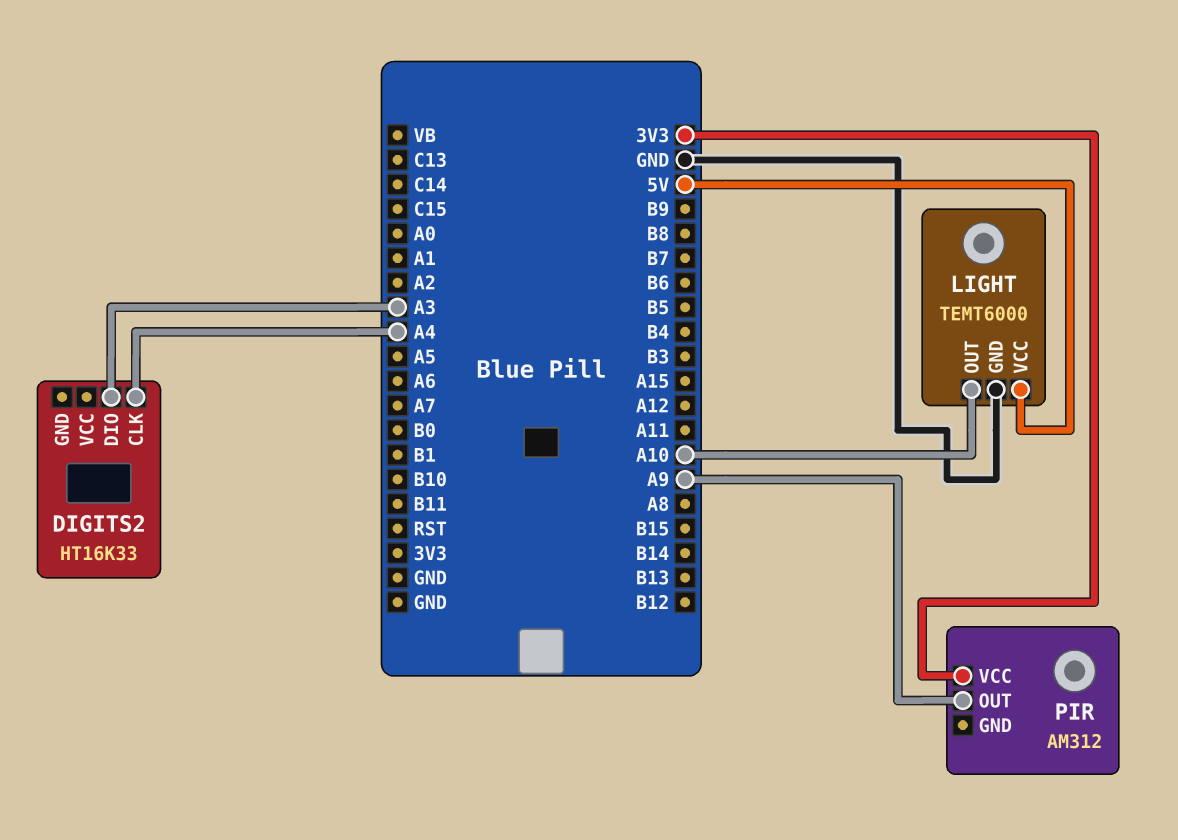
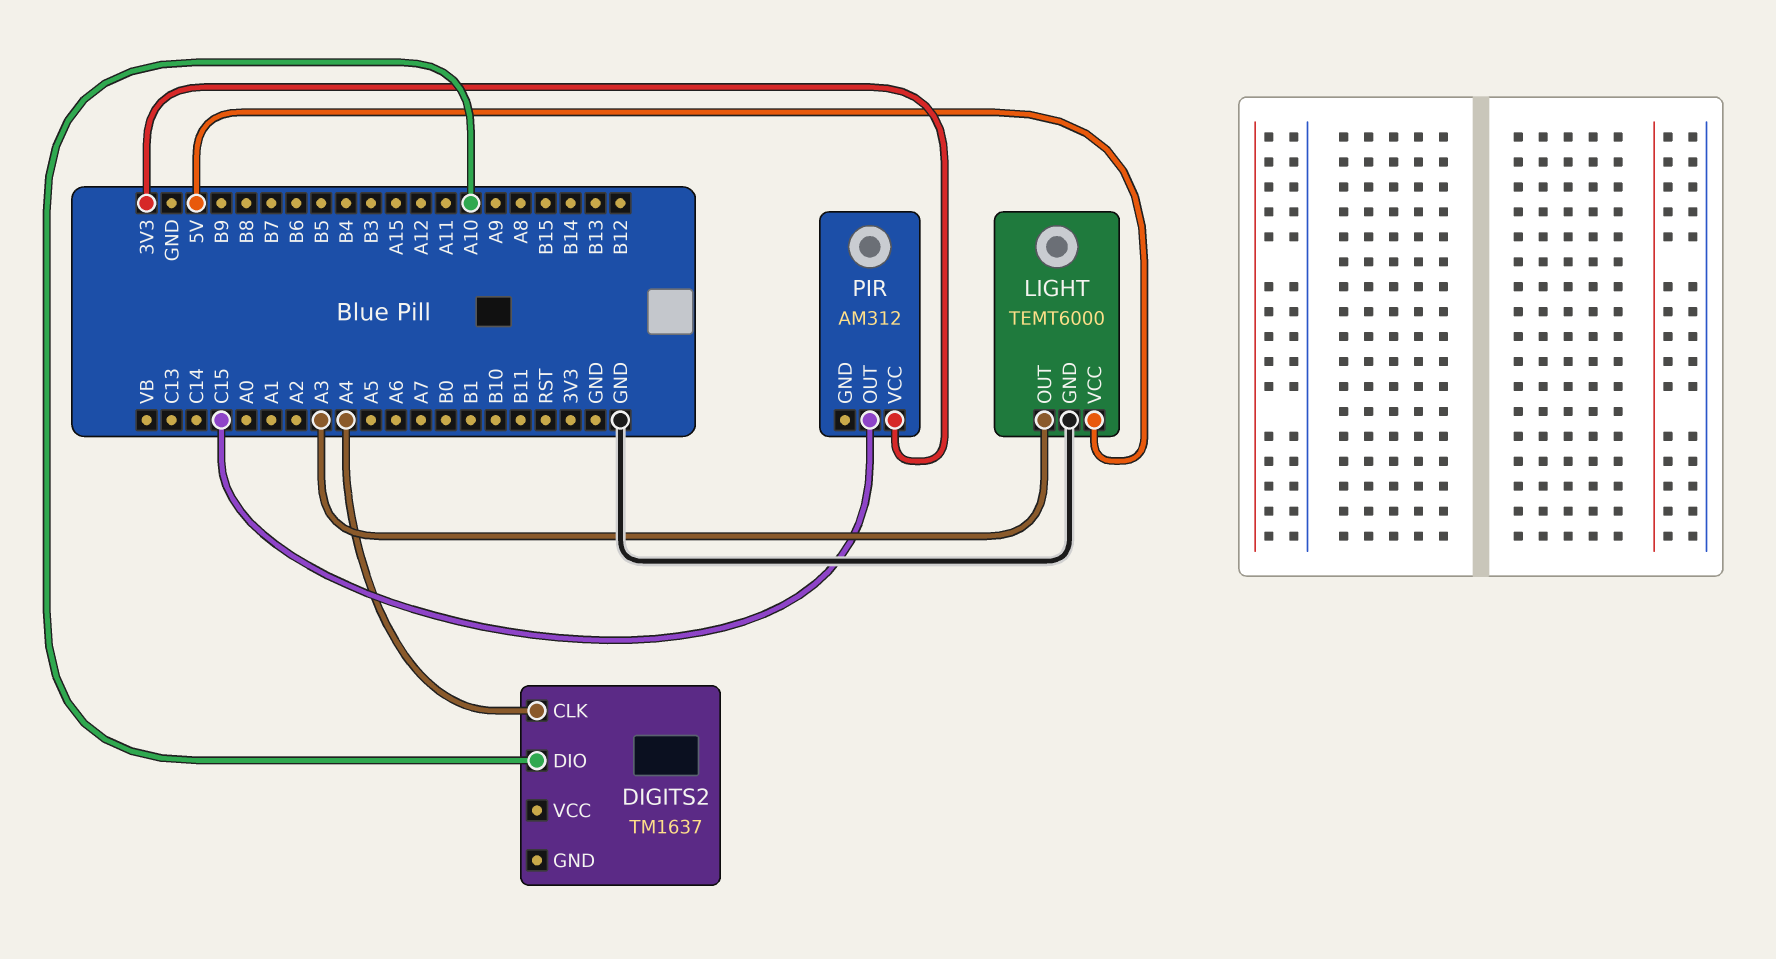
DIGITS2: HT16K33 -> TM1637
DIGITS2 pin DIO: A3 -> A10
LIGHT pin OUT: A10 -> A3
PIR pin OUT: A9 -> C15

